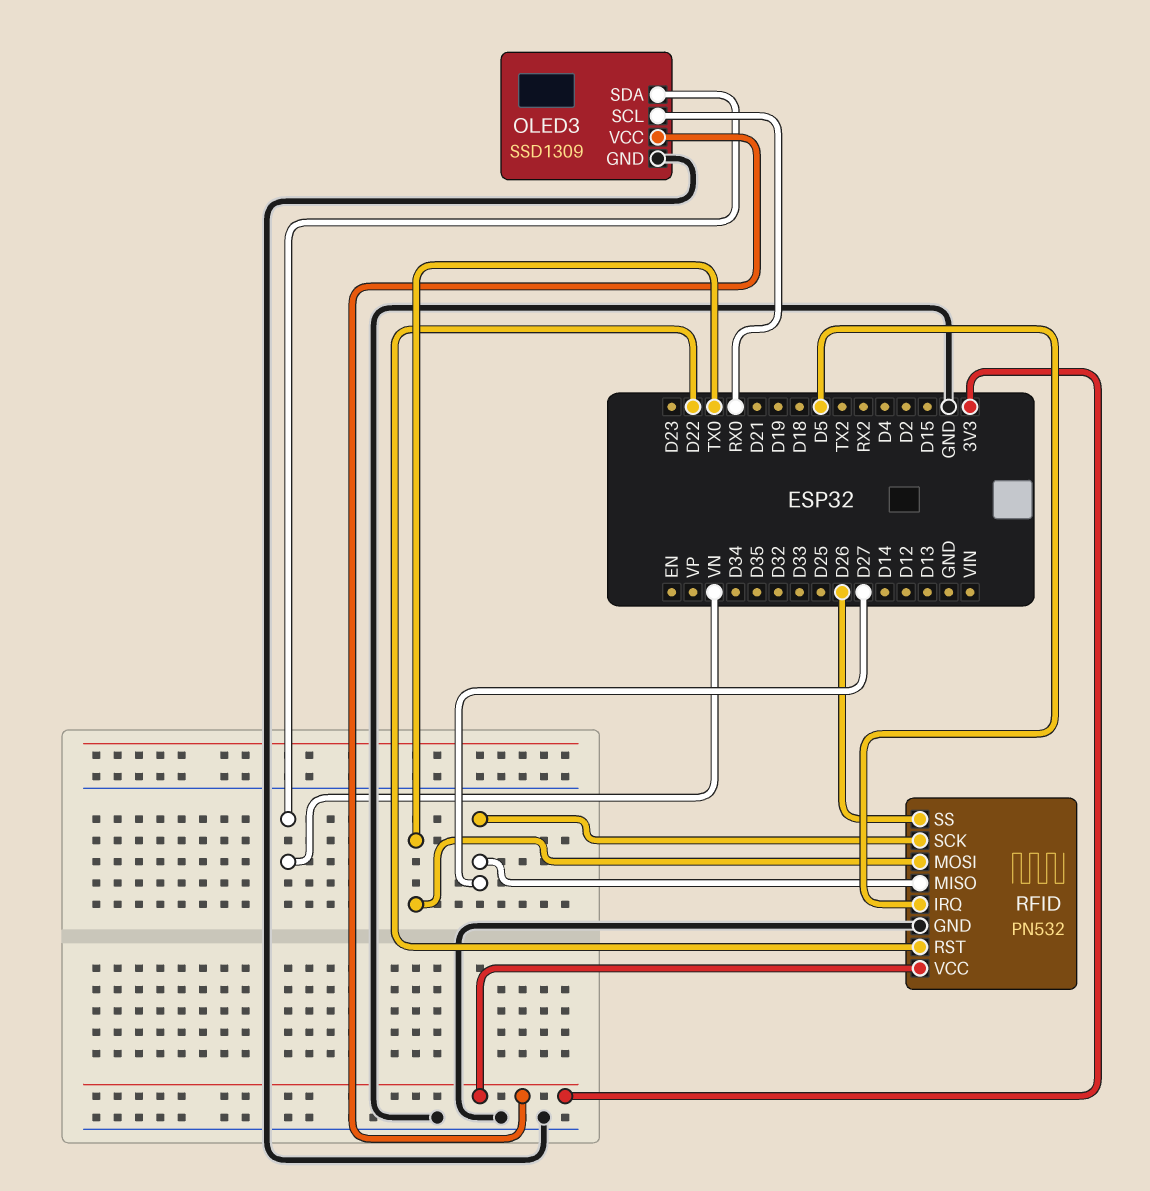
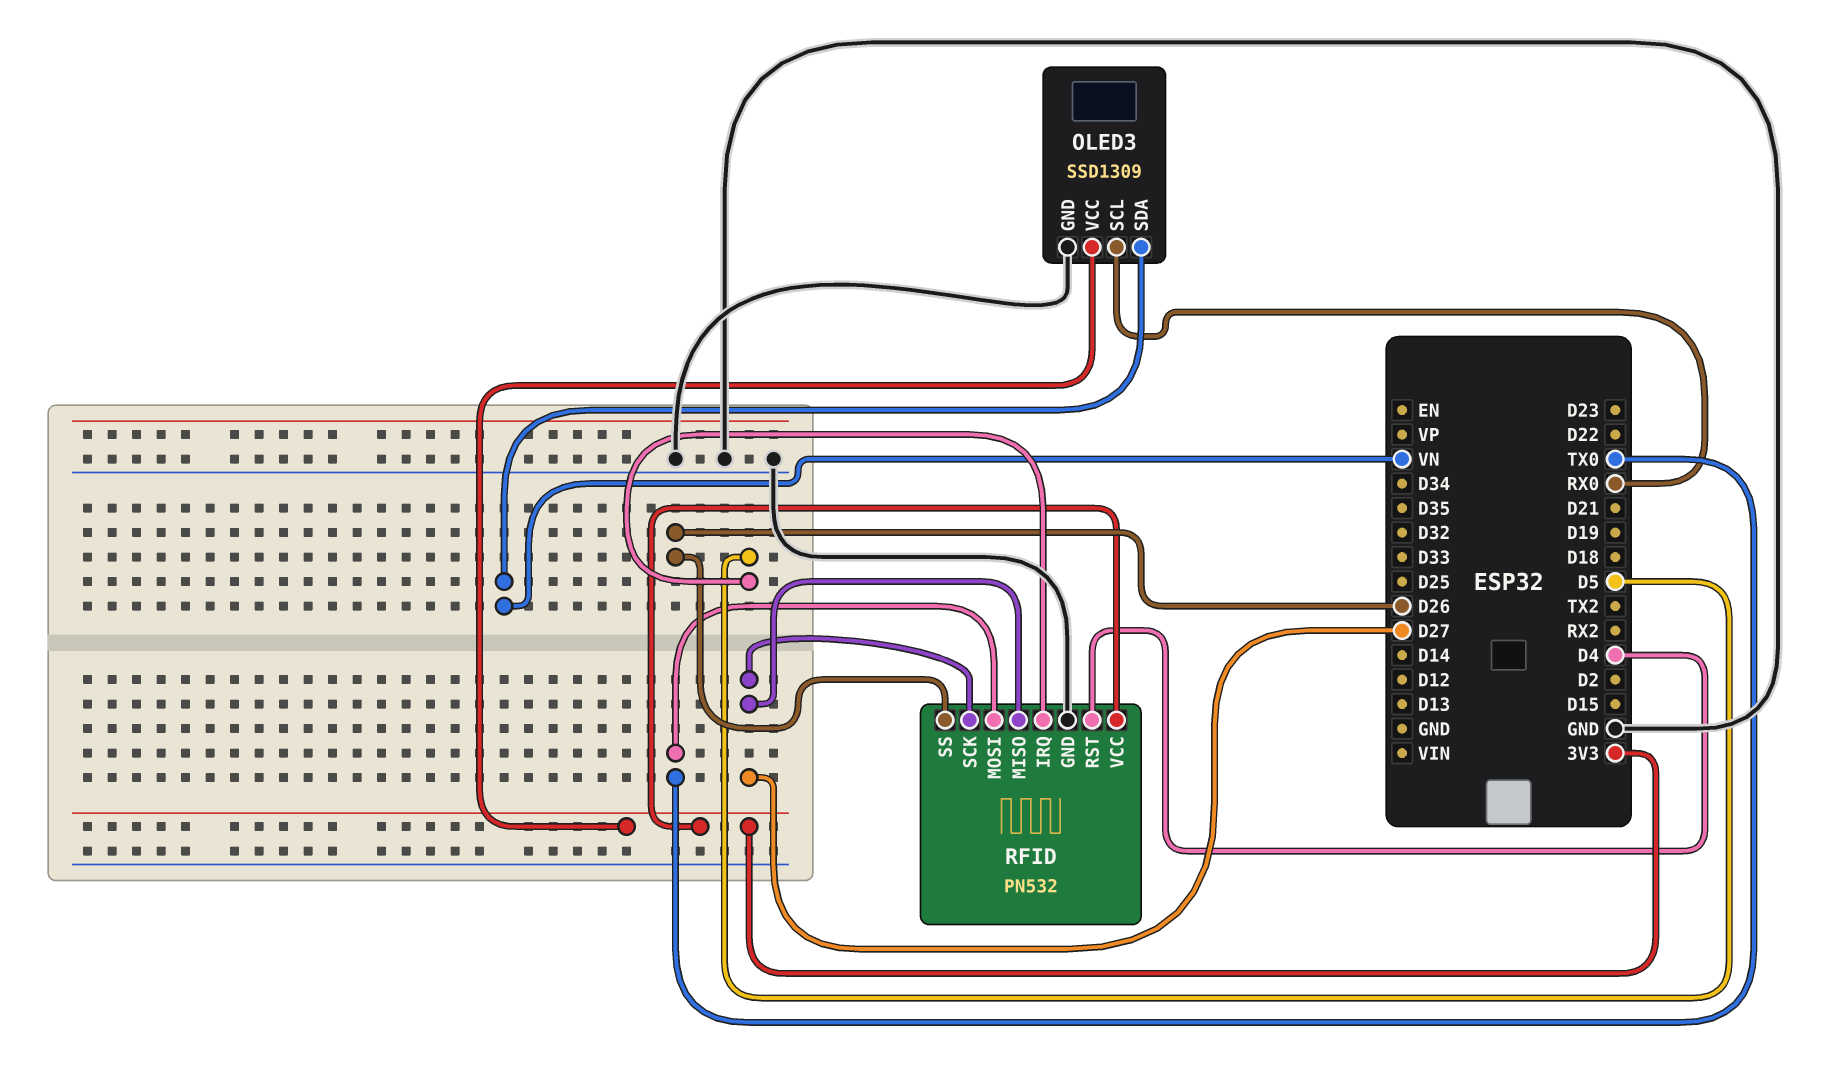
RFID pin RST: D22 -> D4

